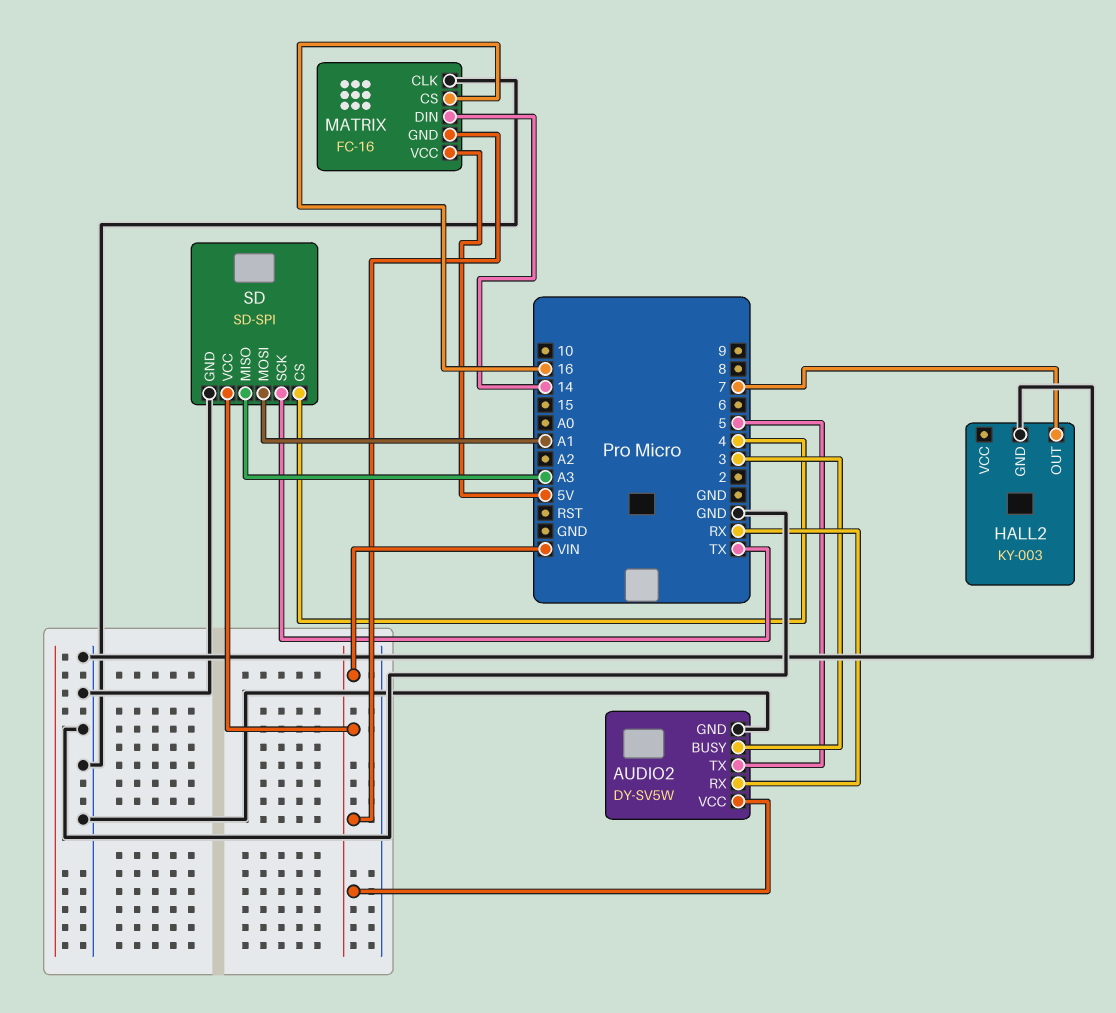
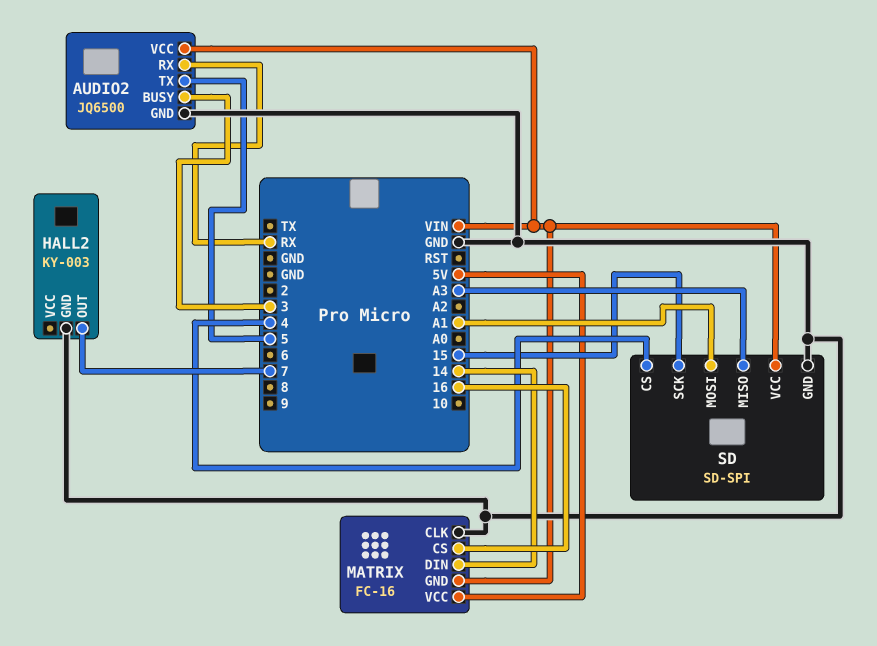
AUDIO2: DY-SV5W -> JQ6500
SD pin SCK: TX -> 15

